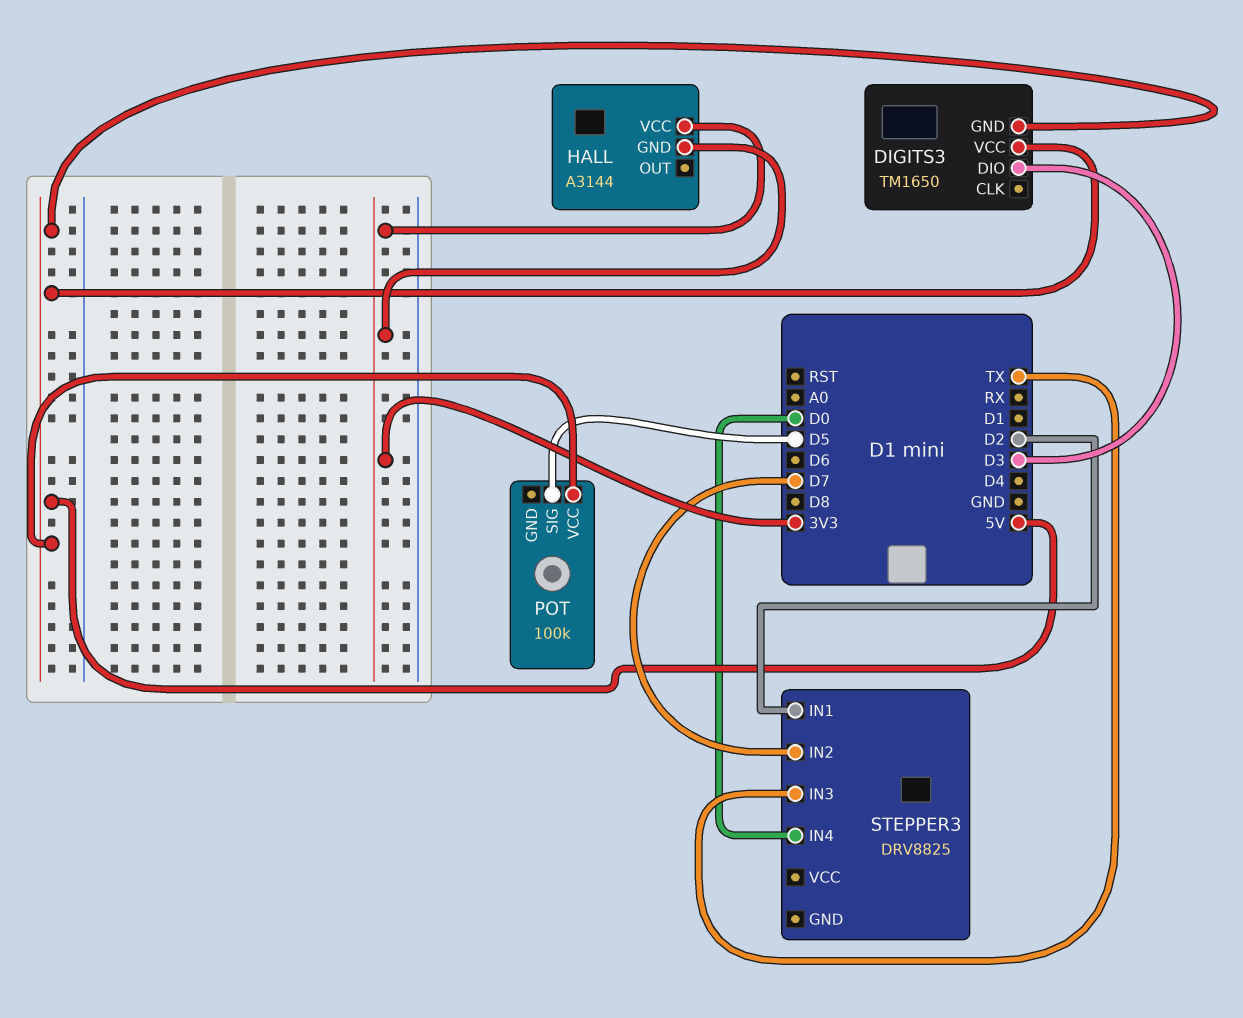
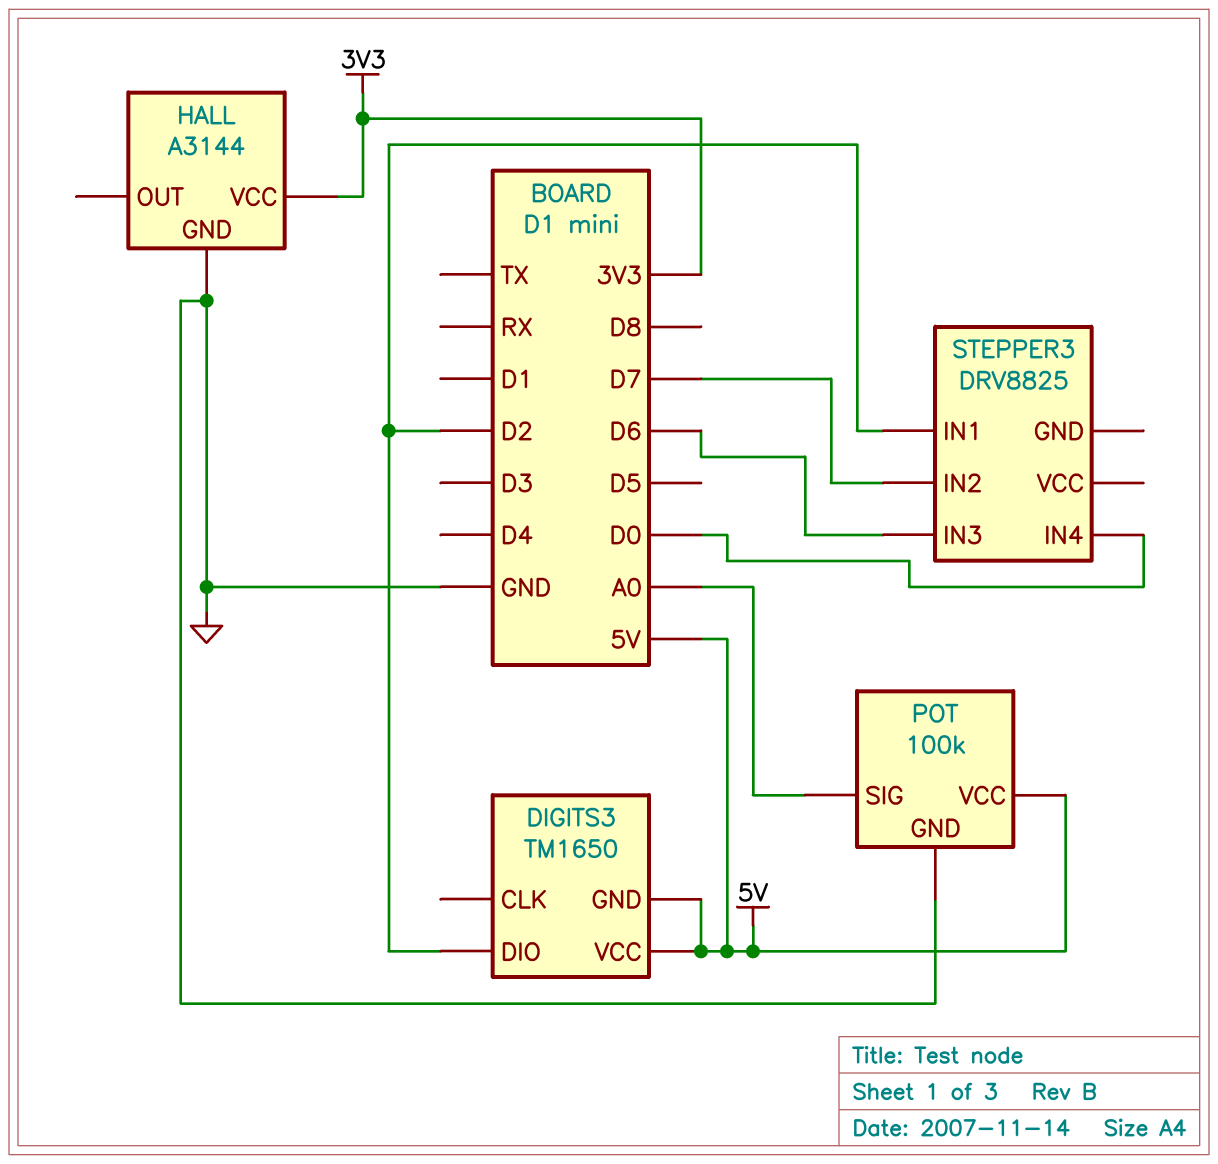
DIGITS3 pin DIO: D3 -> D2
HALL pin GND: 3V3 -> GND
POT pin GND: none -> GND
POT pin SIG: D5 -> A0
STEPPER3 pin IN3: TX -> D6

